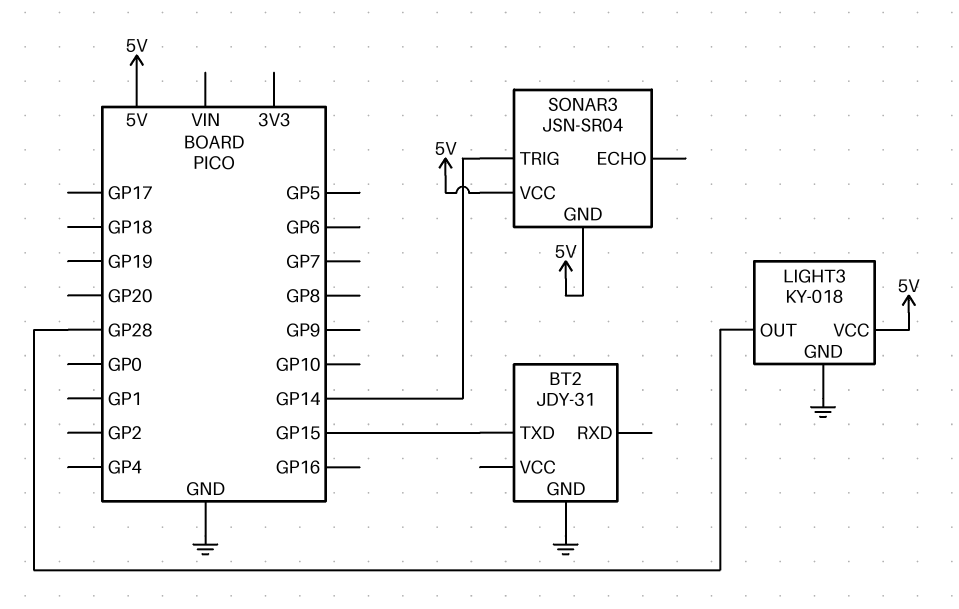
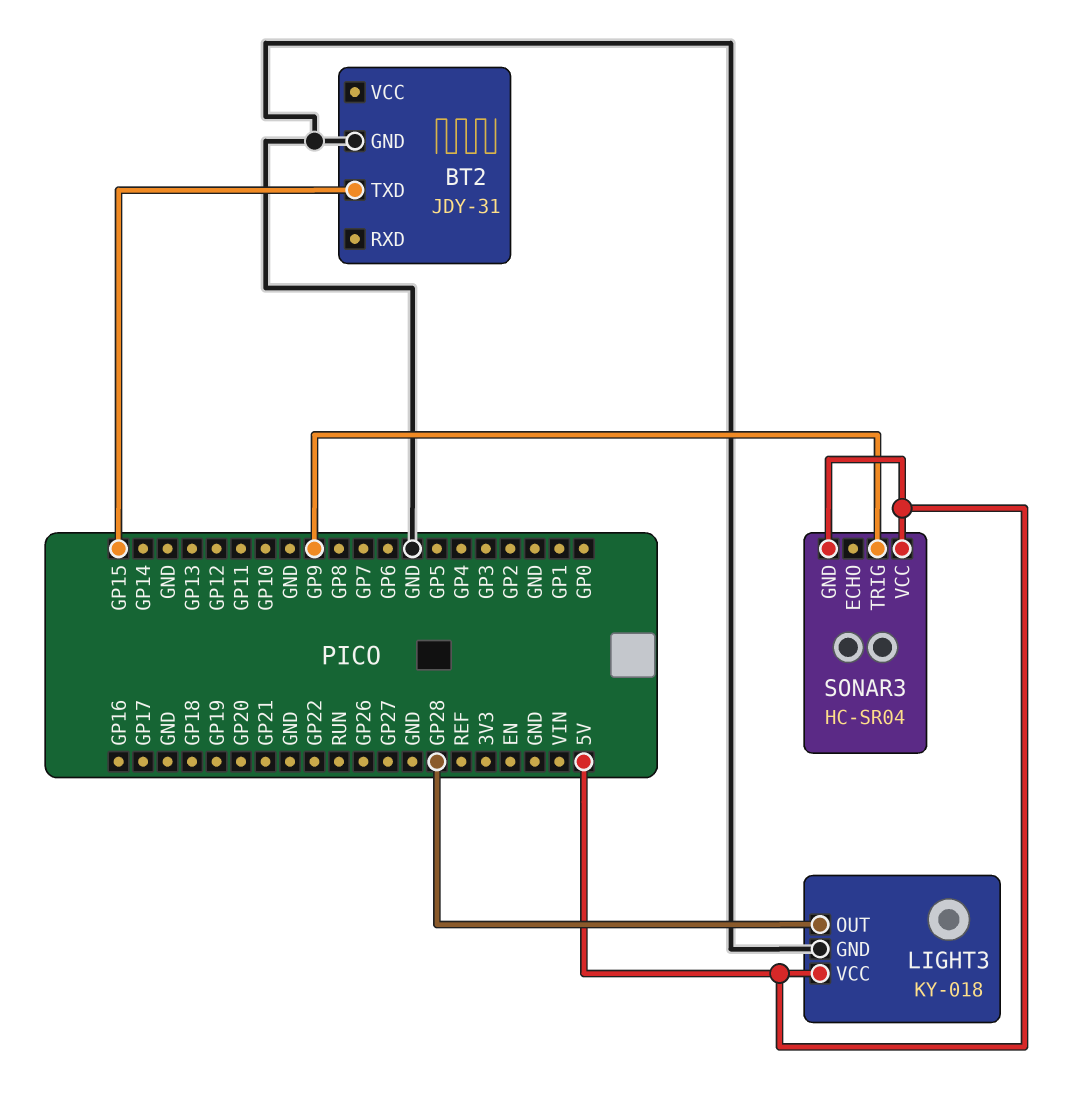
SONAR3: JSN-SR04 -> HC-SR04
SONAR3 pin TRIG: GP14 -> GP9

